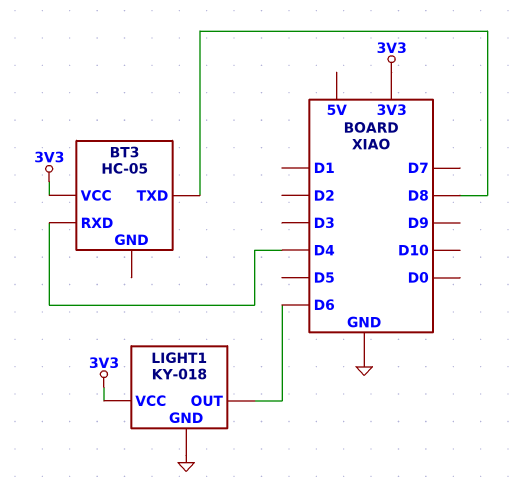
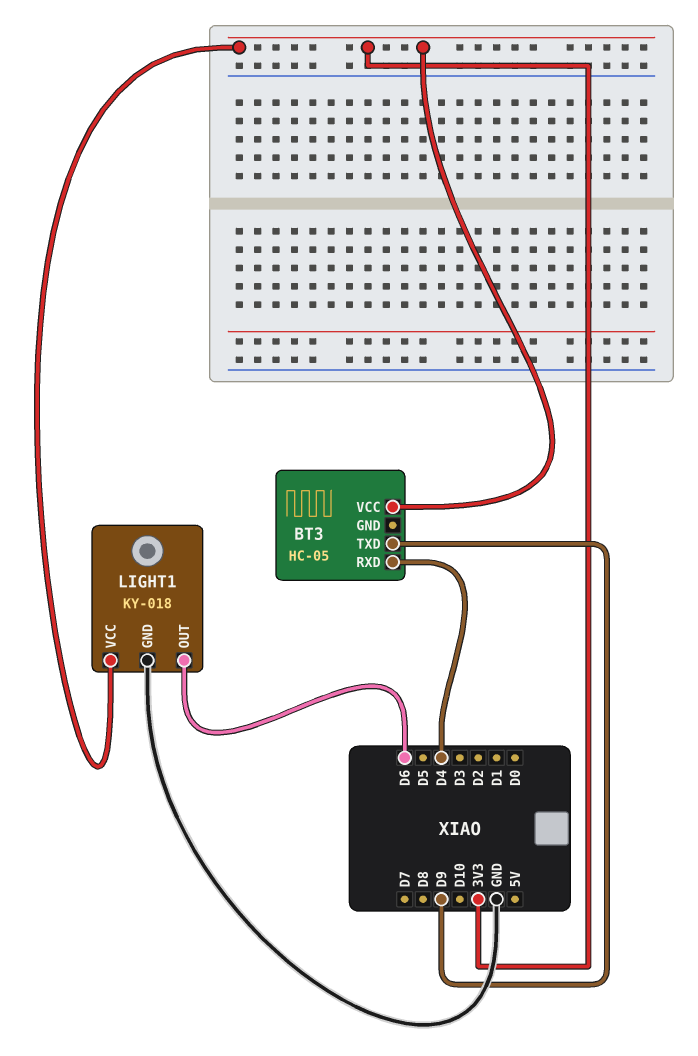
BT3 pin TXD: D8 -> D9

